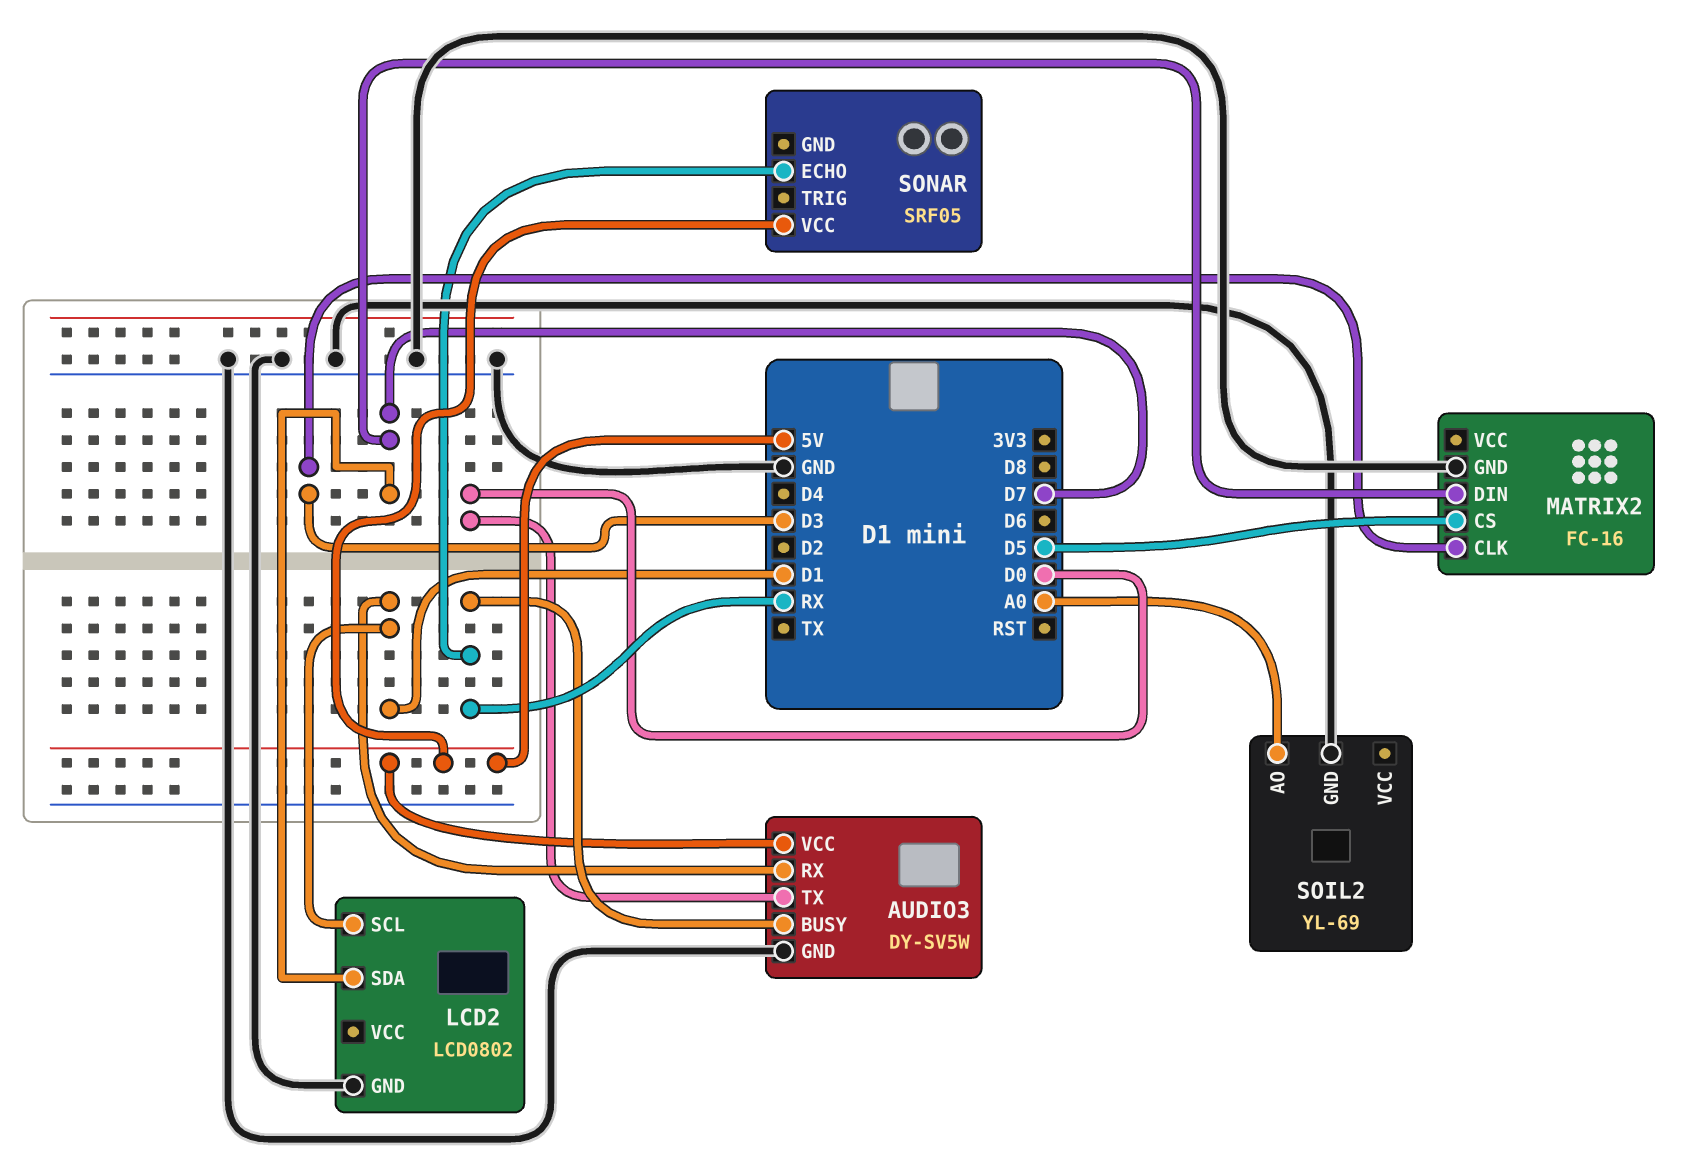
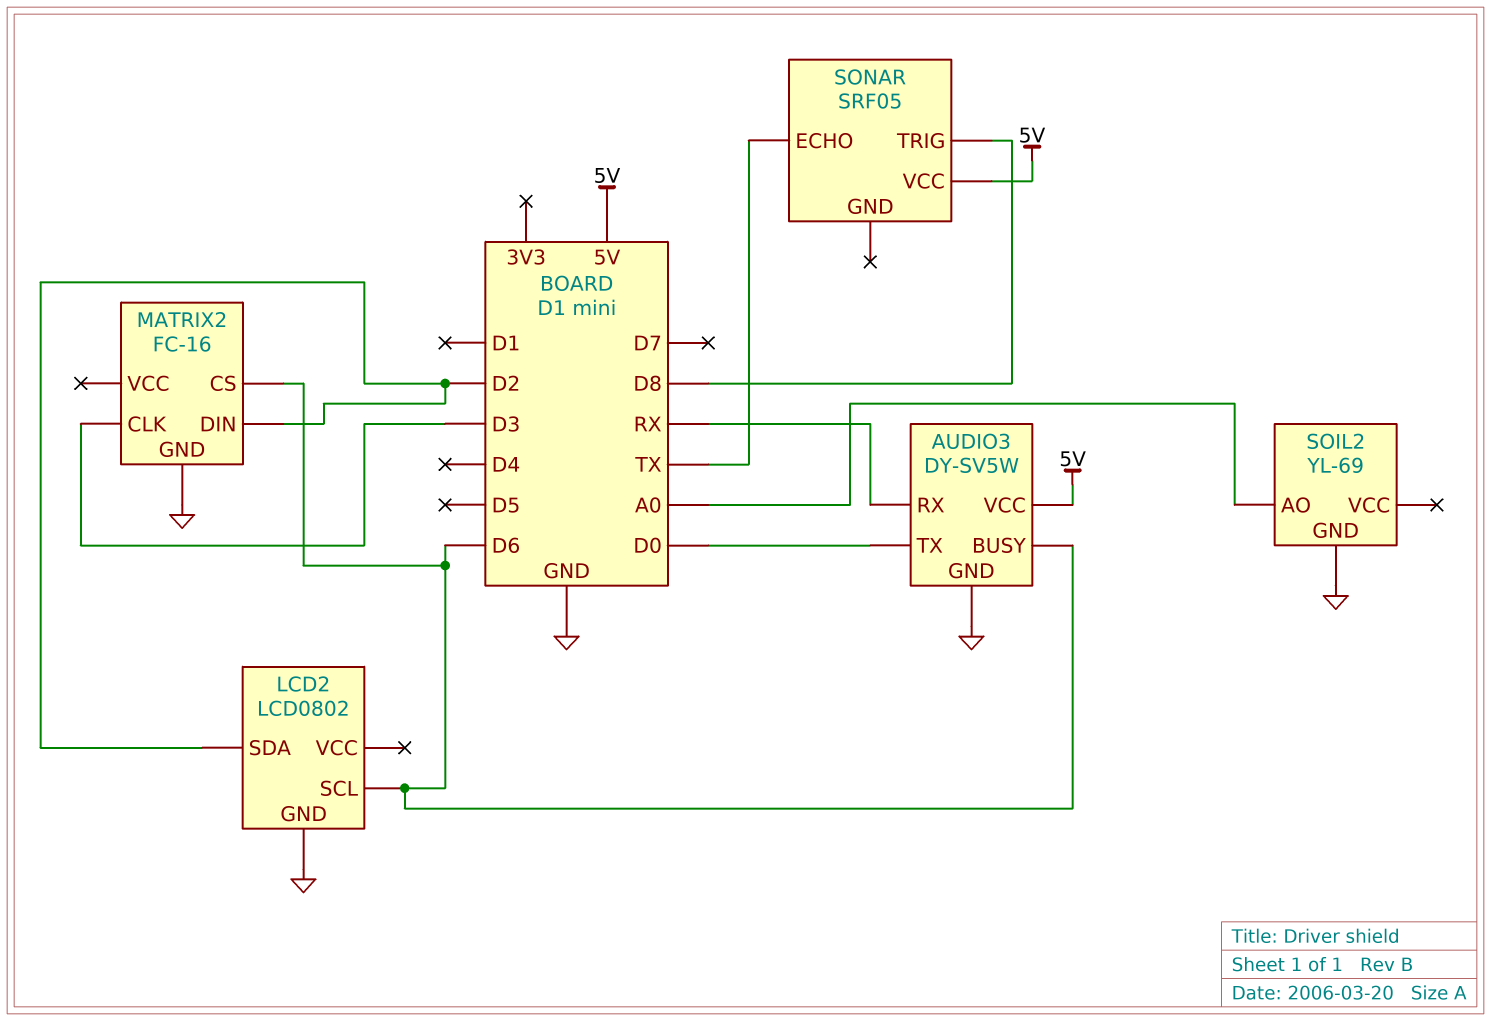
AUDIO3 pin BUSY: RX -> D6
AUDIO3 pin RX: D1 -> RX
LCD2 pin SCL: D1 -> D6
LCD2 pin SDA: D7 -> D2
MATRIX2 pin CS: D5 -> D6
MATRIX2 pin DIN: D7 -> D2
SONAR pin ECHO: RX -> TX
SONAR pin TRIG: none -> D8

